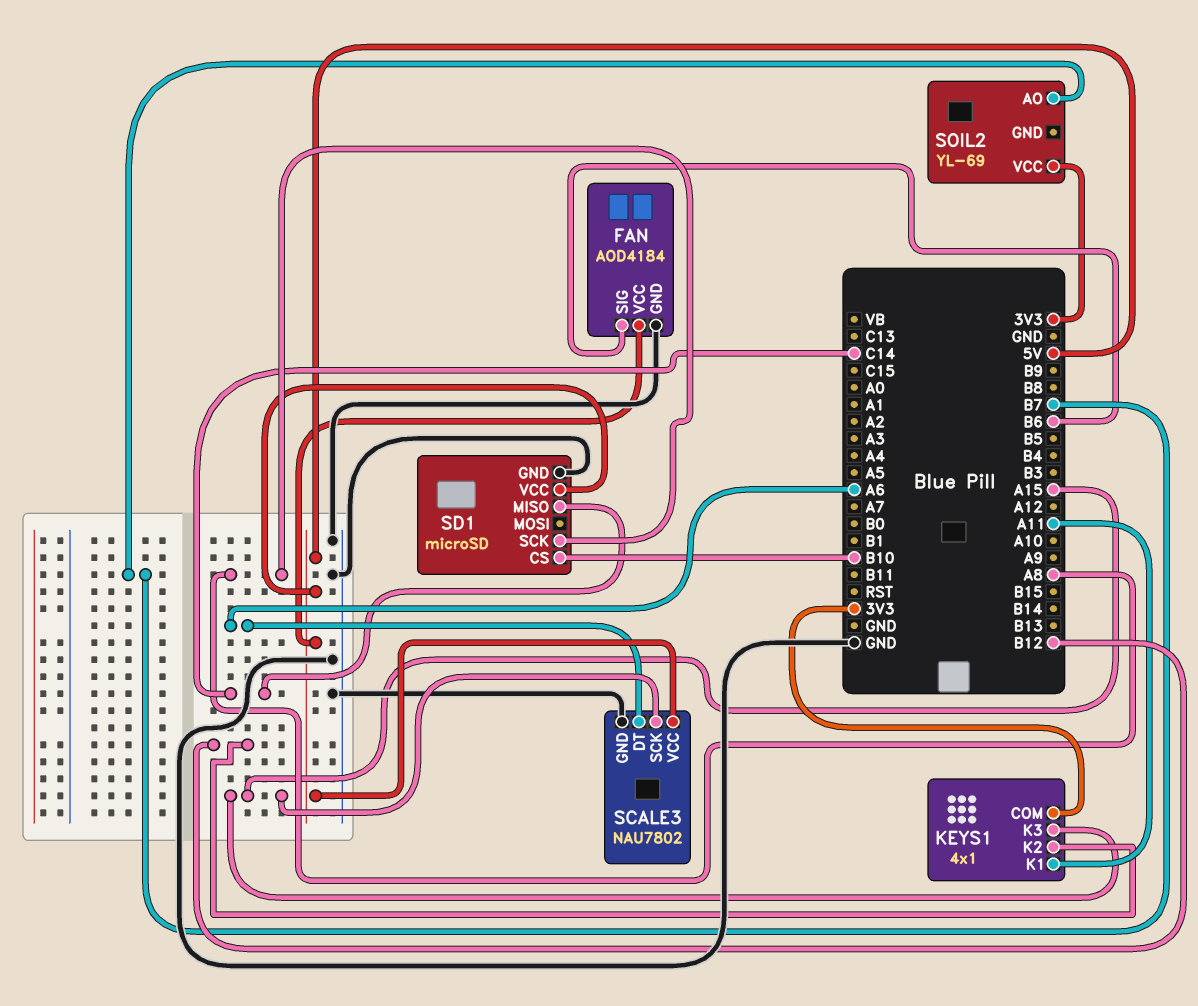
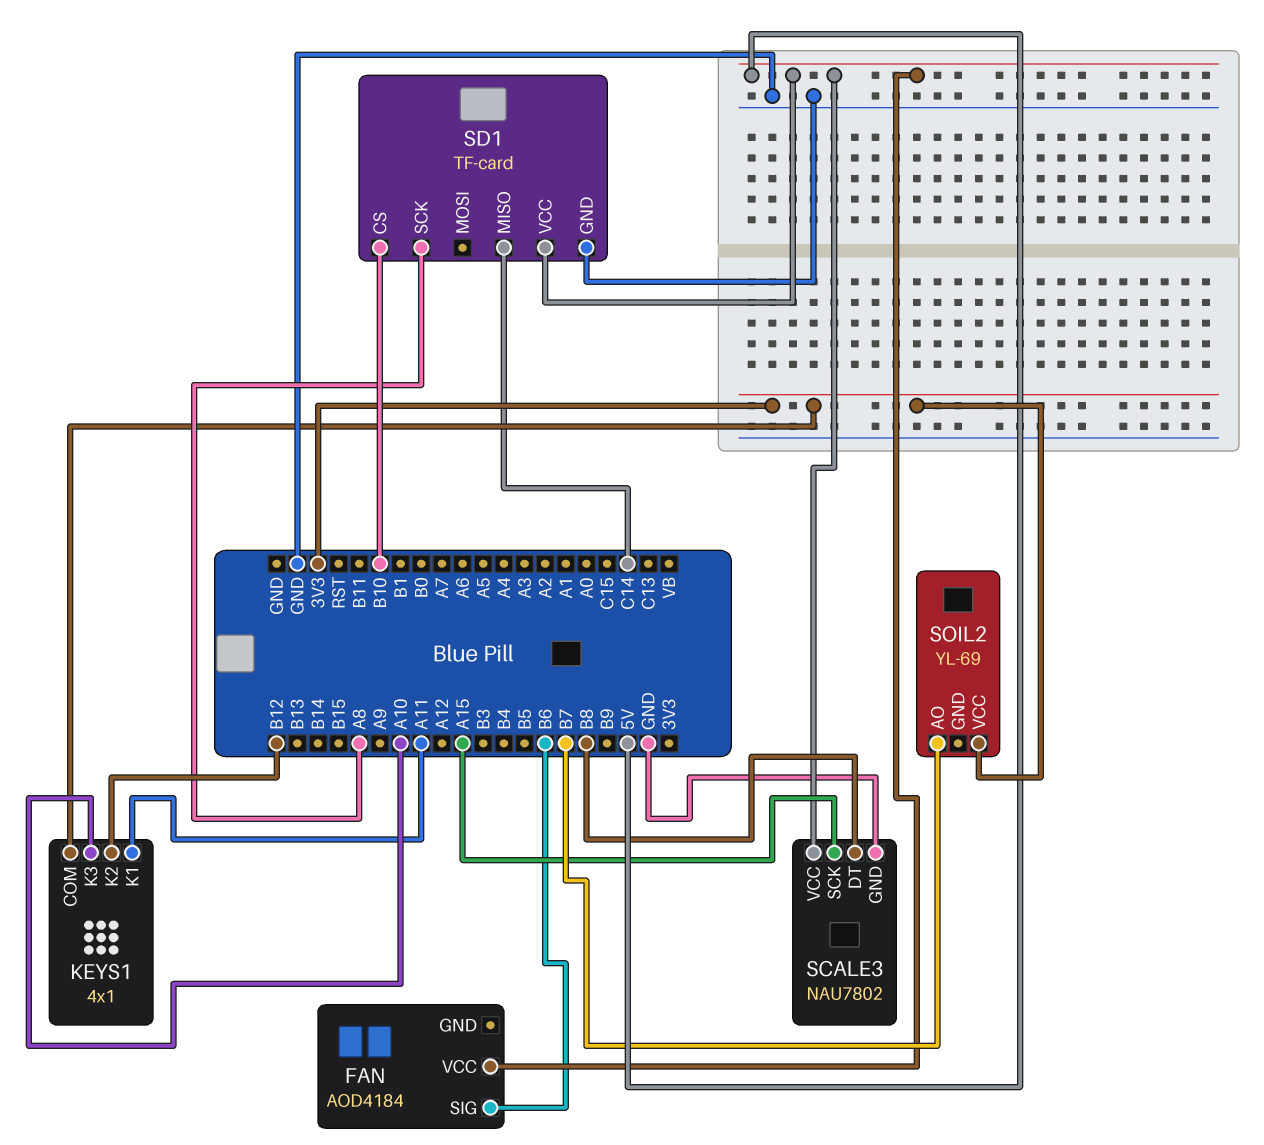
FAN pin GND: GND -> none
KEYS1 pin K3: A15 -> A10
SCALE3 pin DT: A6 -> B8
SD1: microSD -> TF-card

